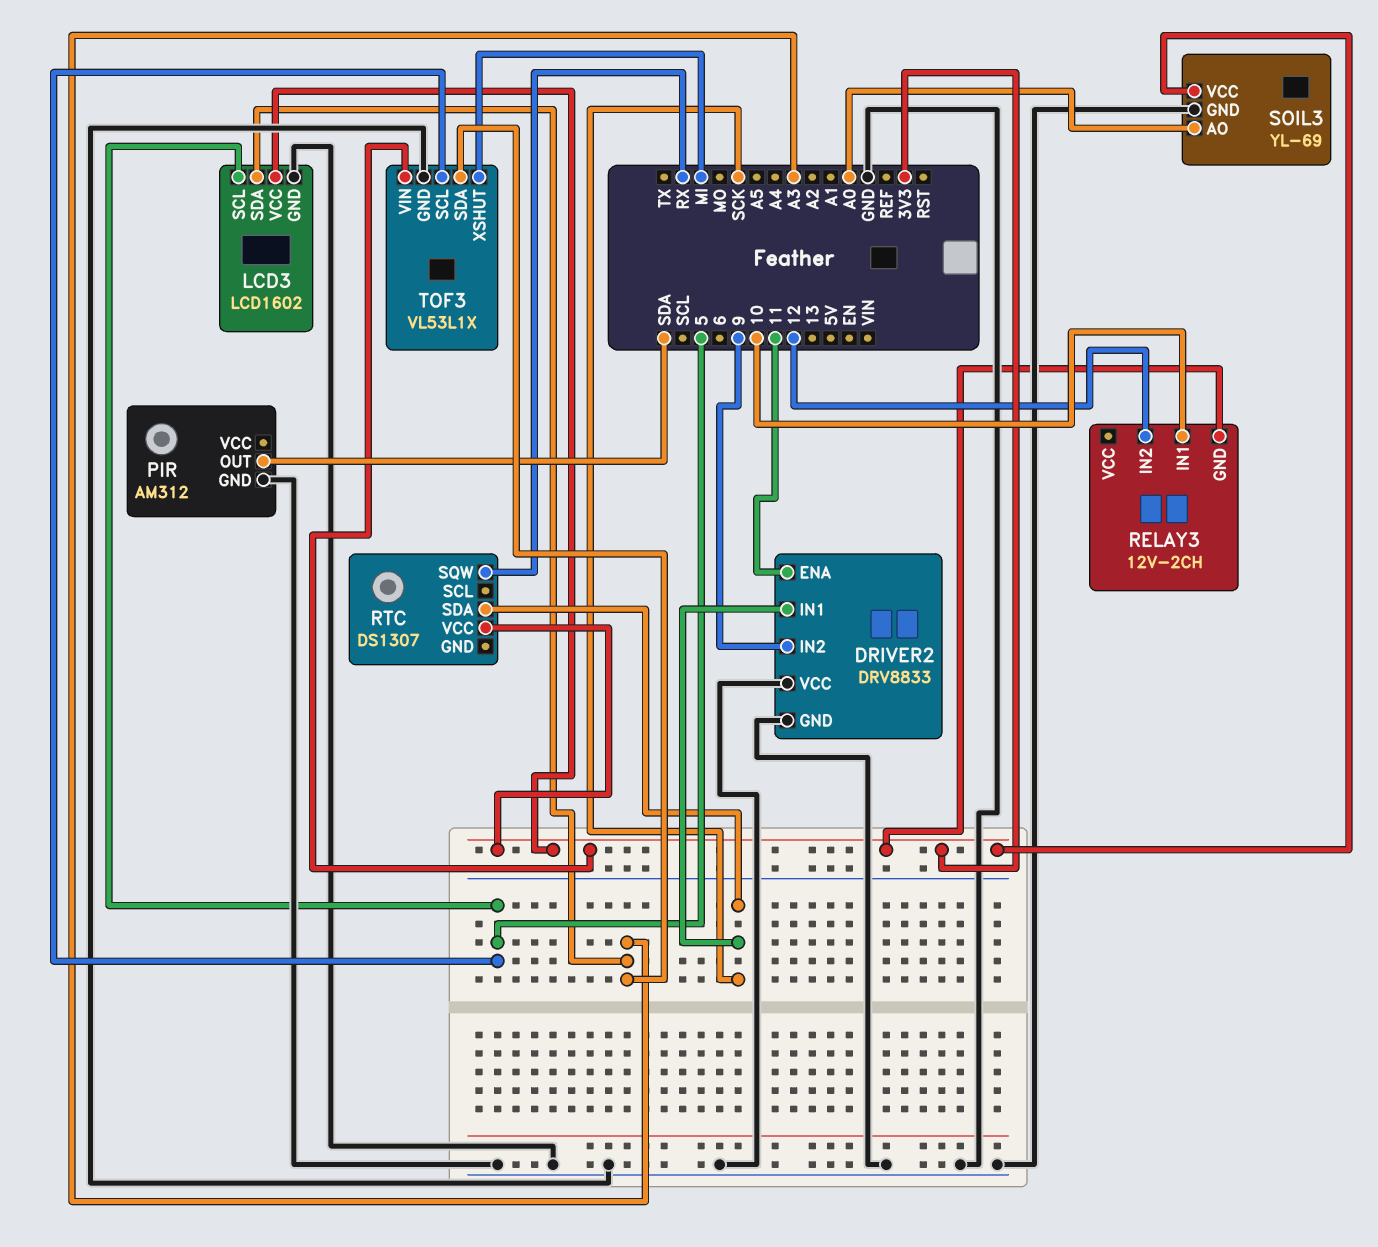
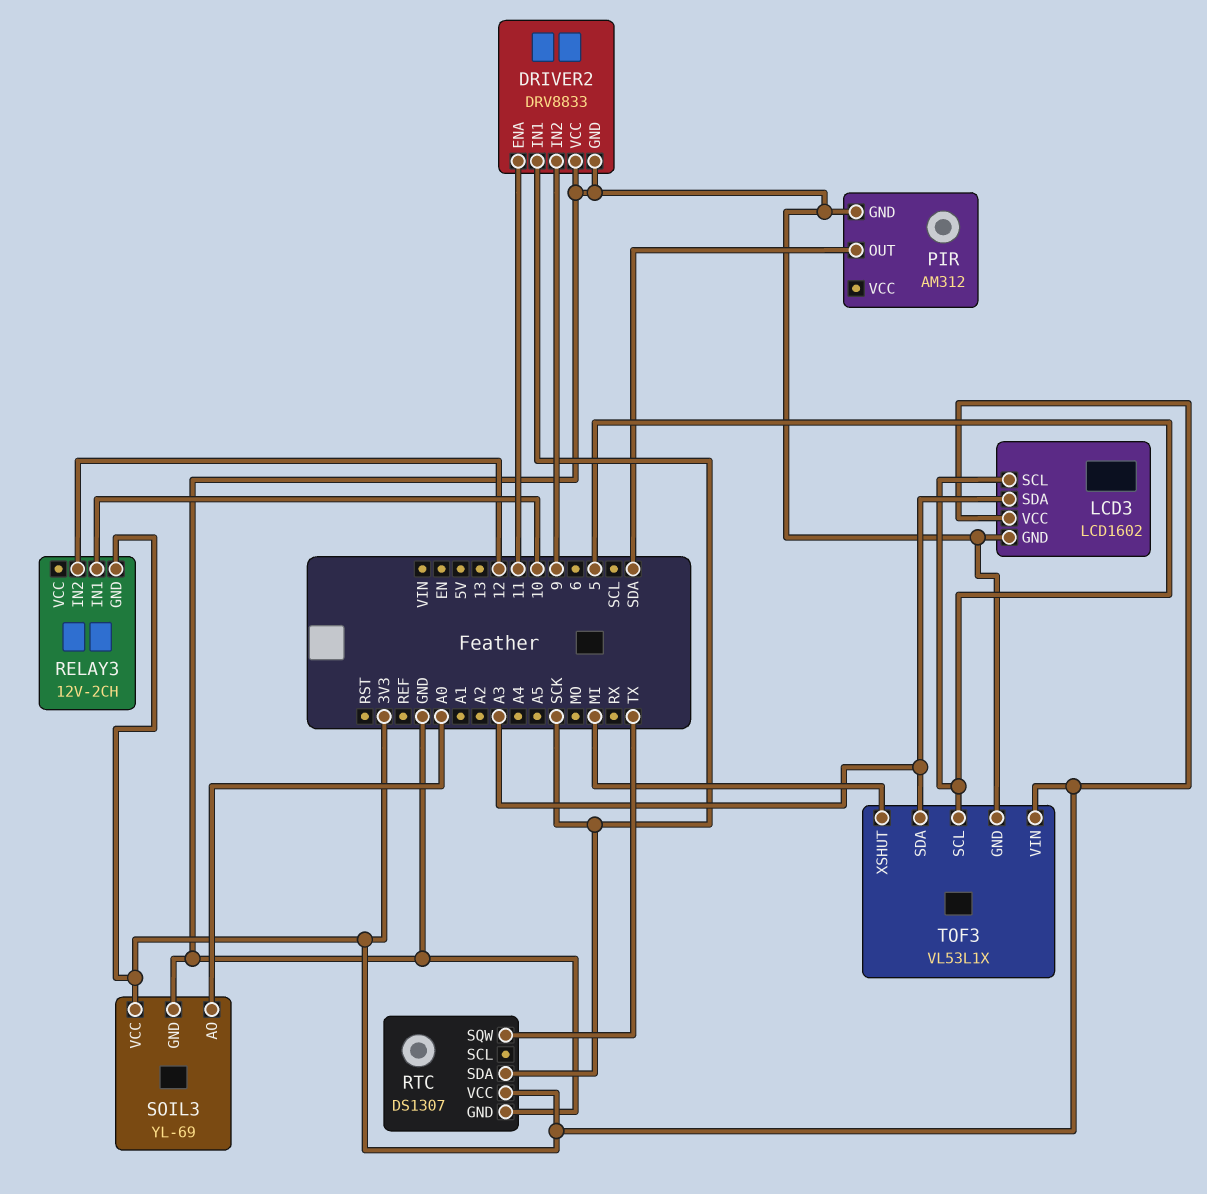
RTC pin GND: none -> GND
RTC pin SQW: RX -> TX

